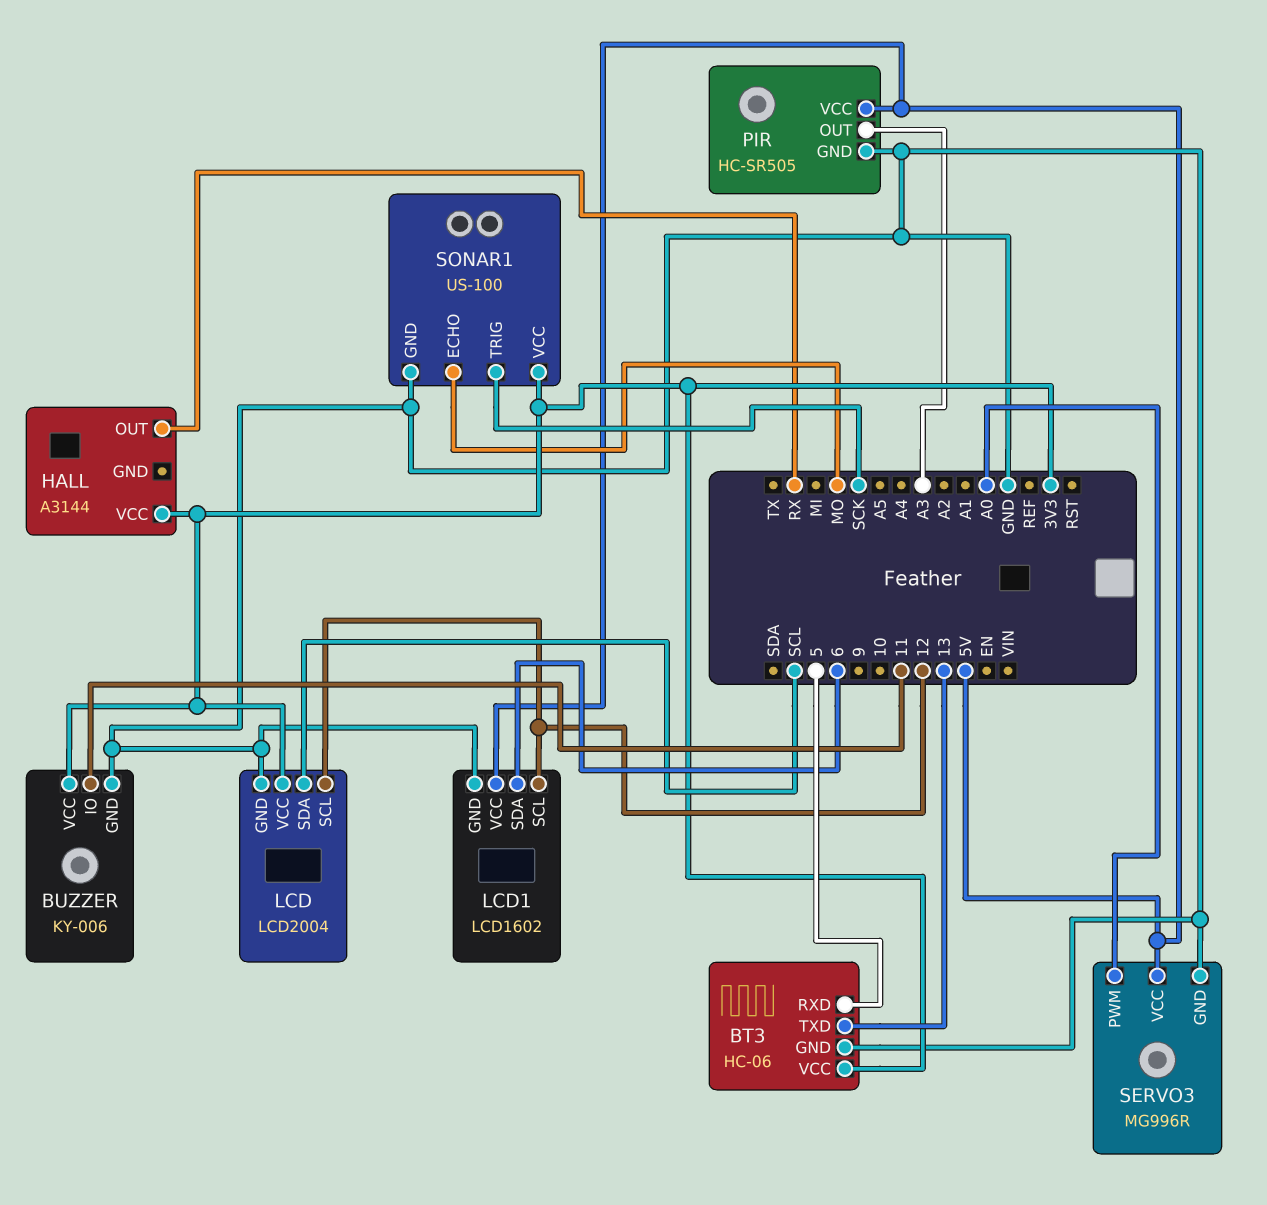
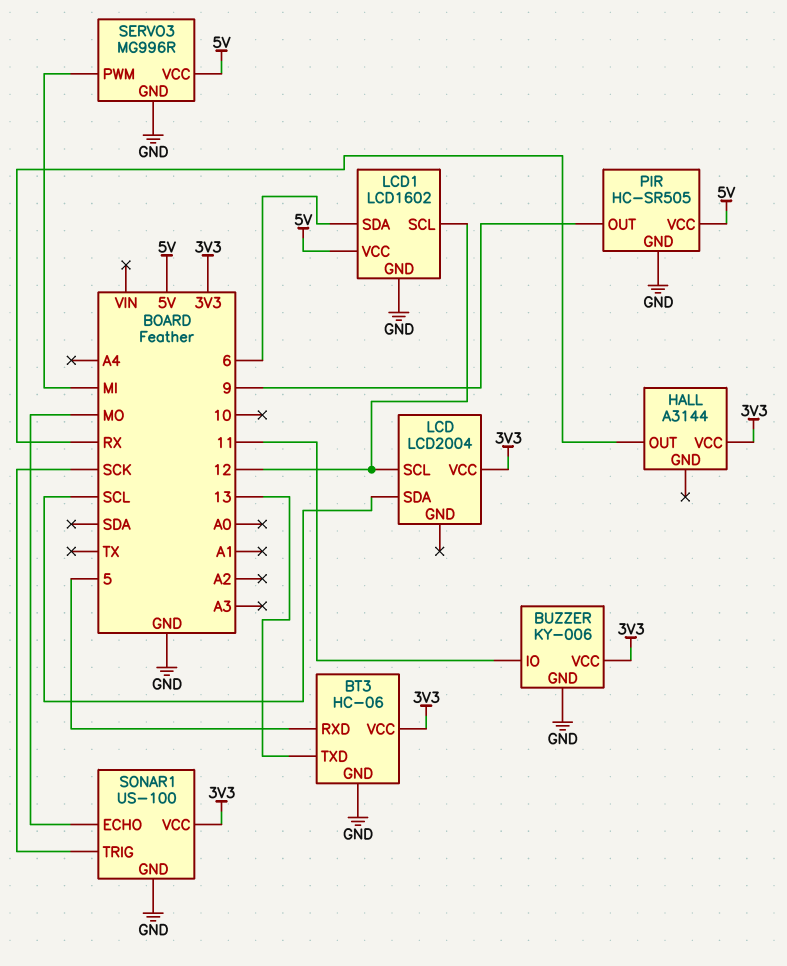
LCD pin GND: GND -> none
PIR pin OUT: A3 -> 9
SERVO3 pin PWM: A0 -> MI

